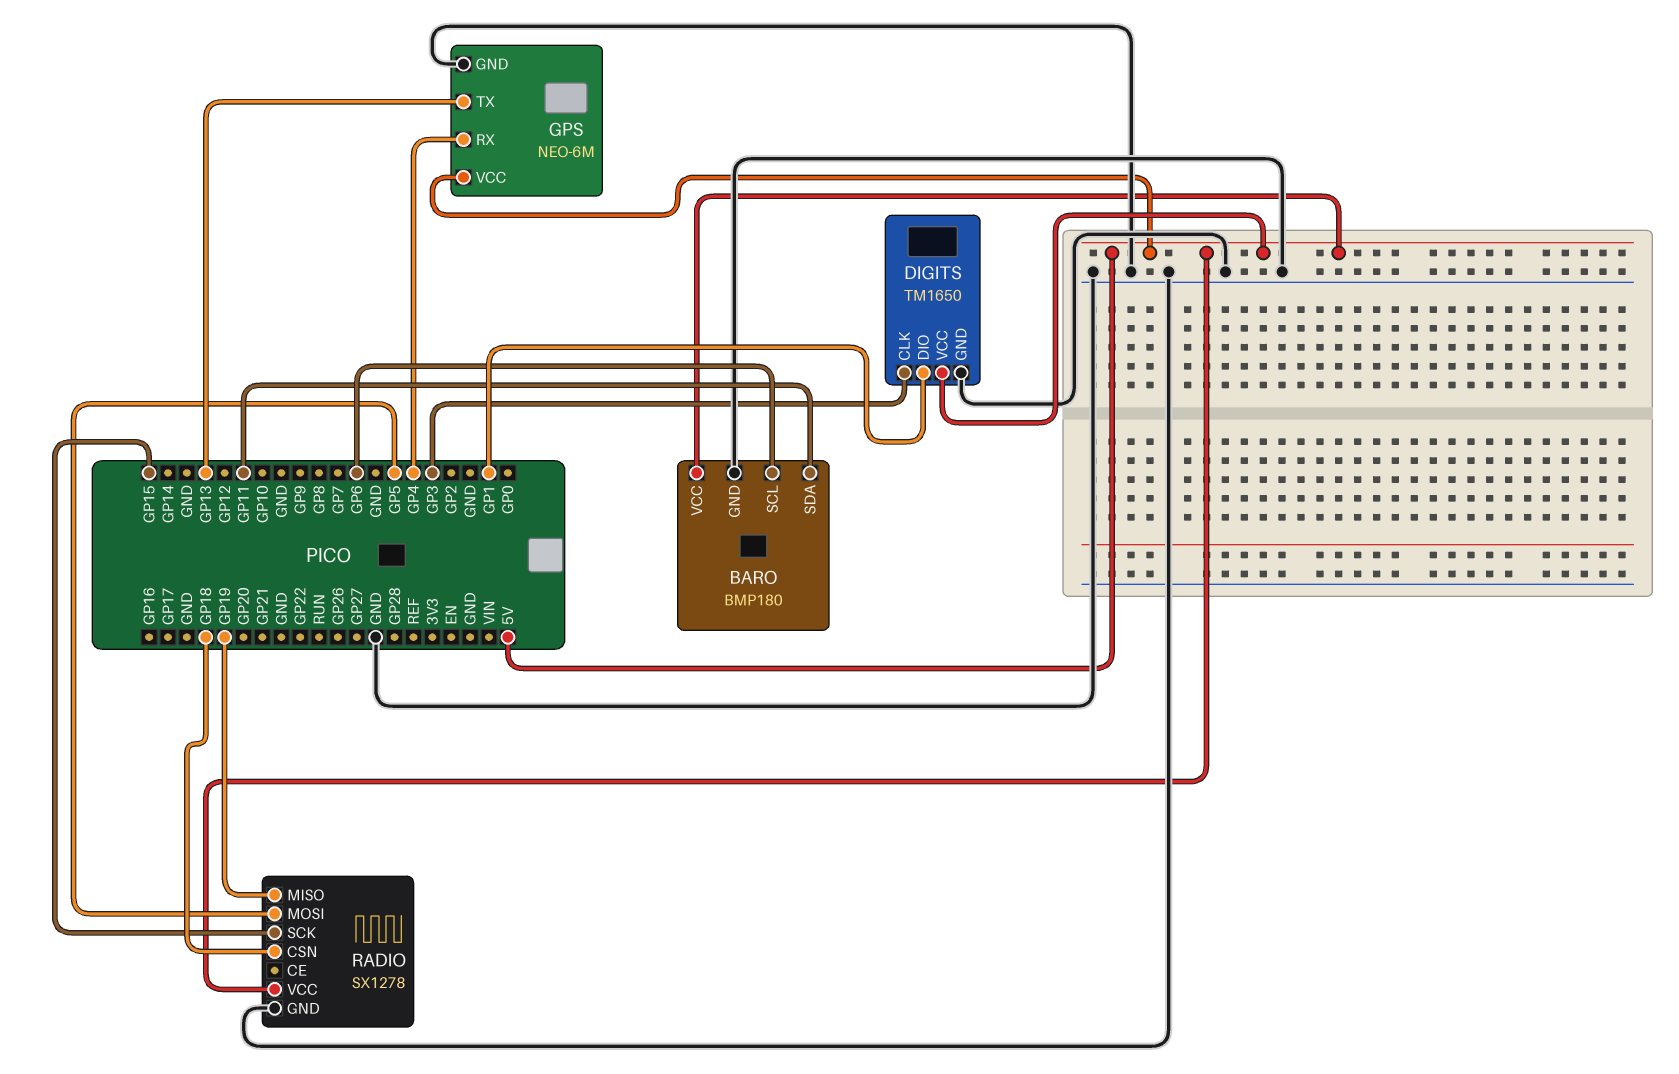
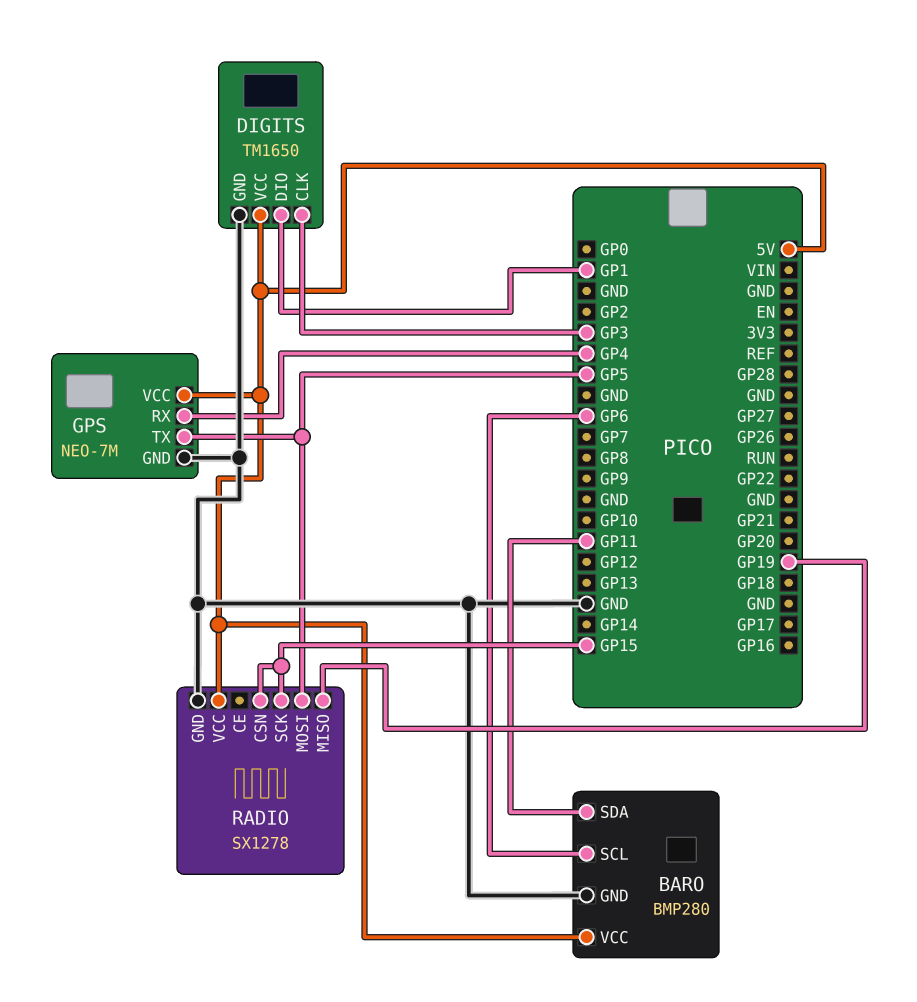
BARO: BMP180 -> BMP280
GPS: NEO-6M -> NEO-7M
GPS pin TX: GP13 -> GP5
RADIO pin CSN: GP18 -> GP15

